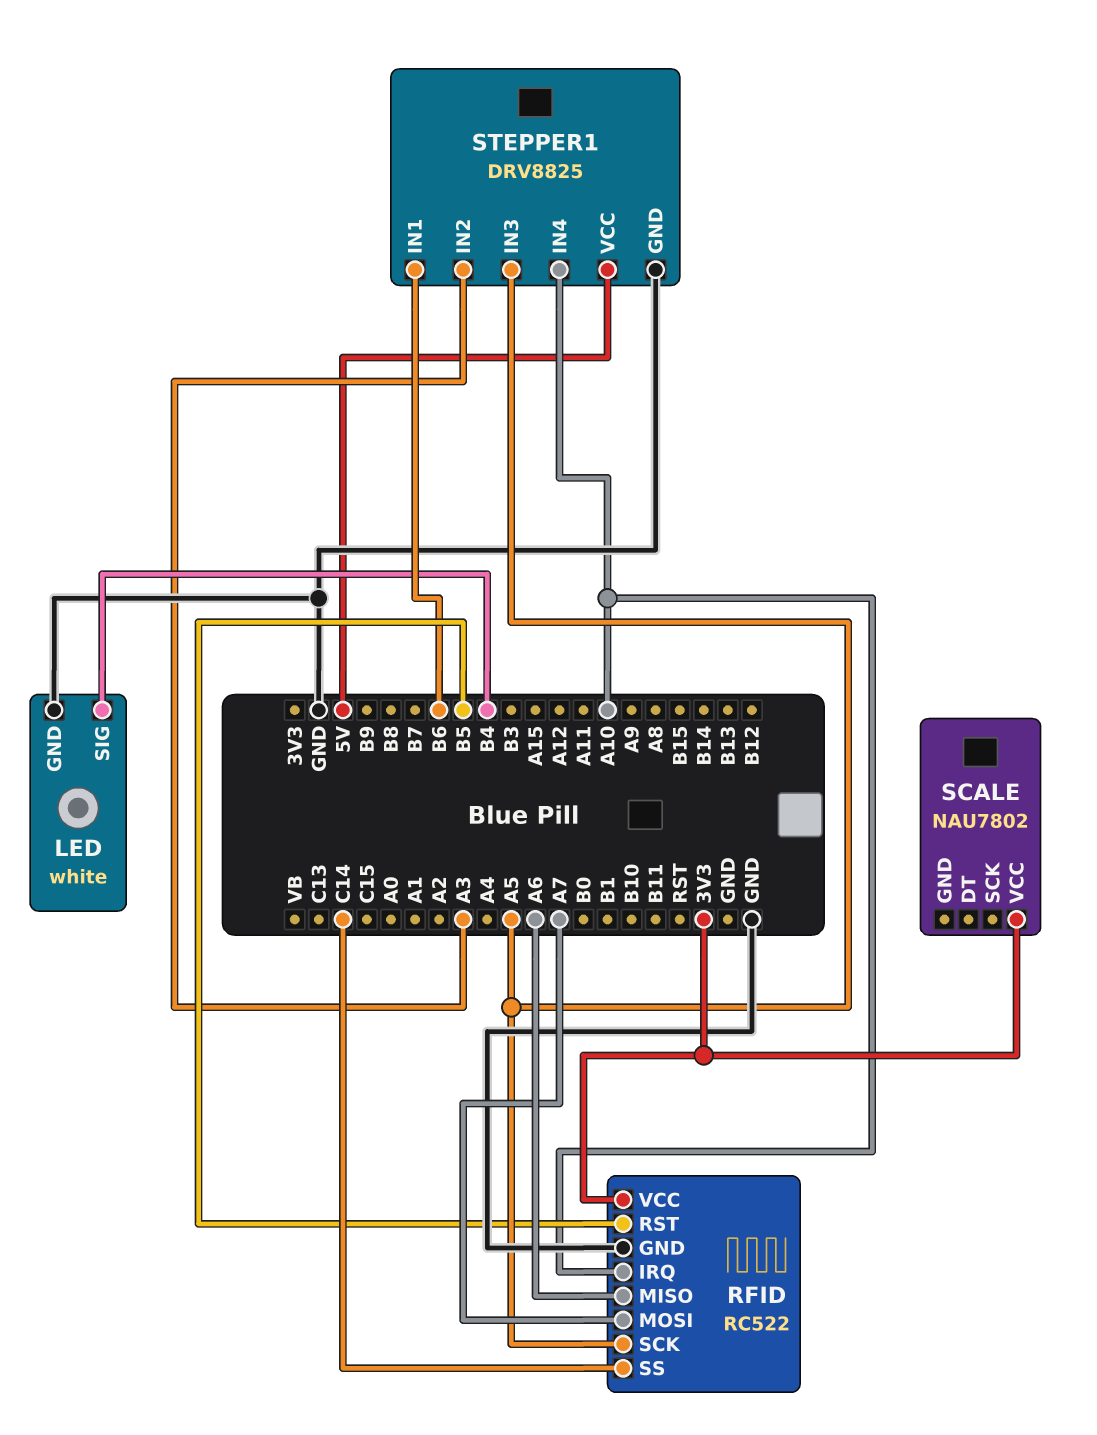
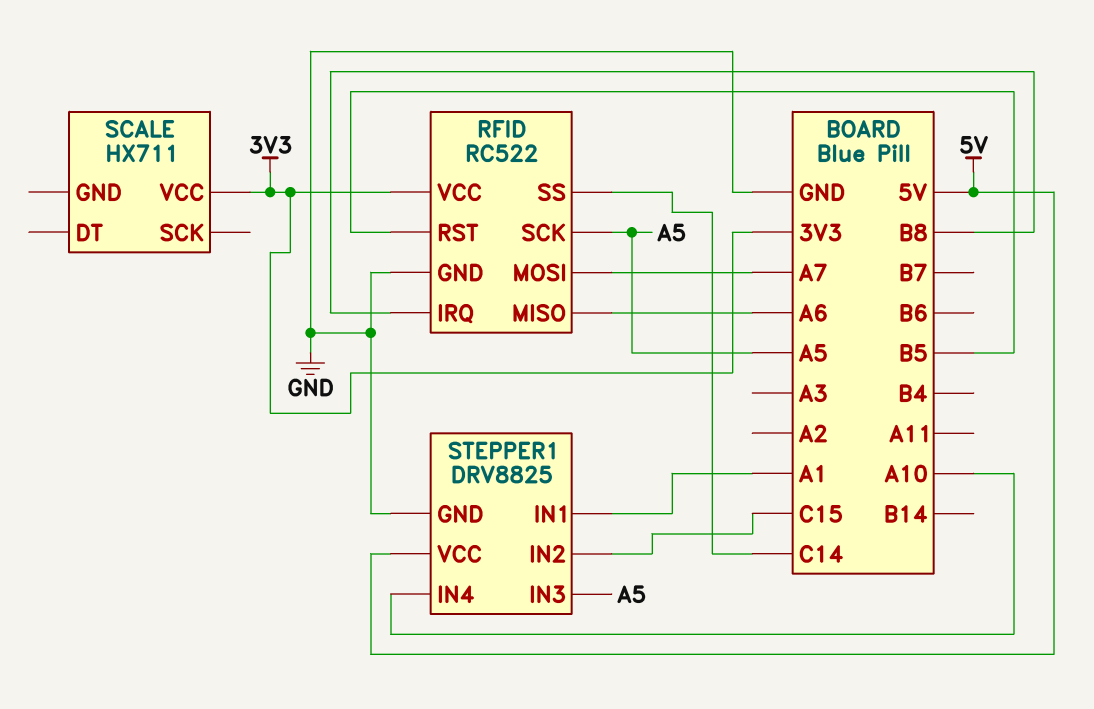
LED: white -> none
LED pin GND: GND -> none
LED pin SIG: B4 -> none
RFID pin IRQ: A10 -> B8
SCALE: NAU7802 -> HX711
STEPPER1 pin IN1: B6 -> A1
STEPPER1 pin IN2: A3 -> C15

